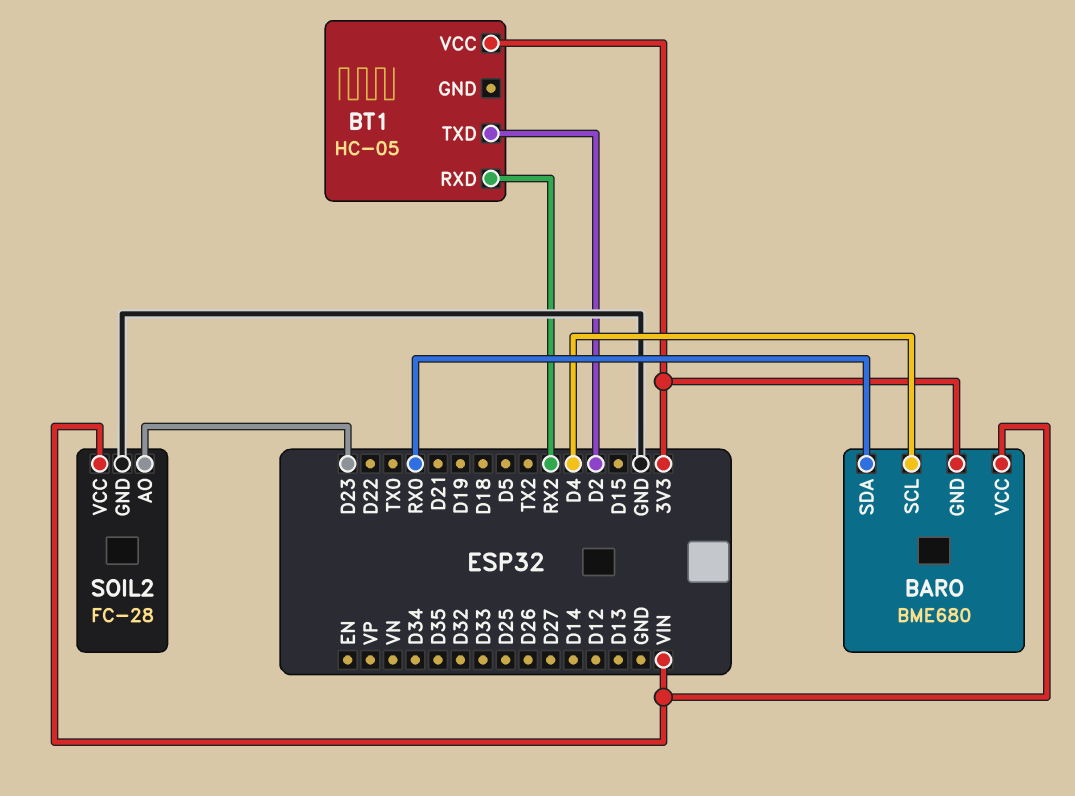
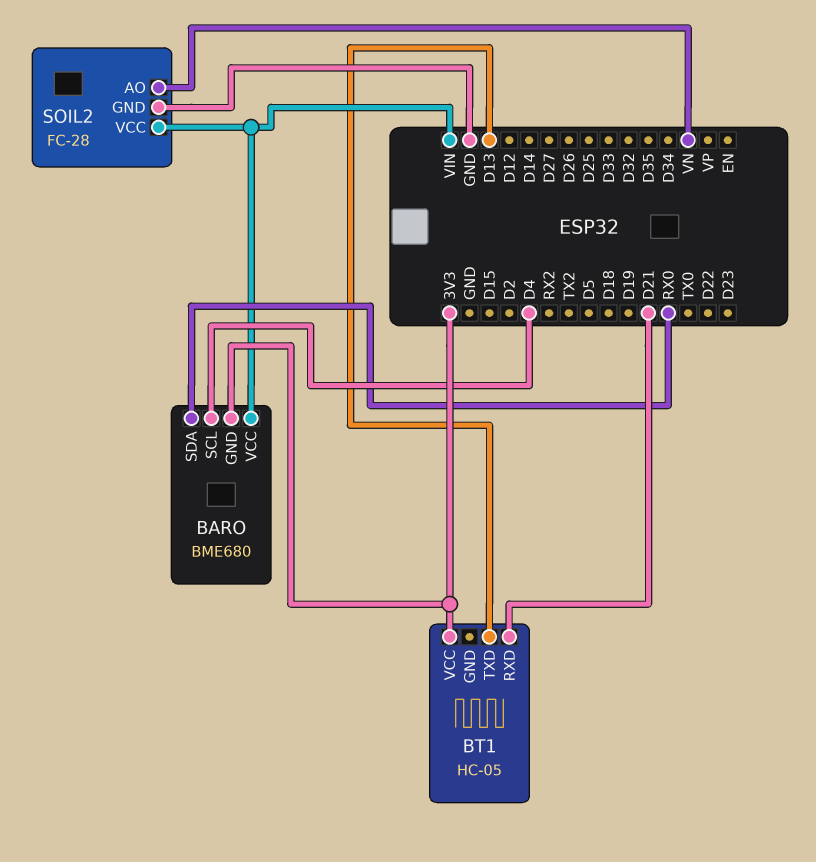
BT1 pin RXD: RX2 -> D21
BT1 pin TXD: D2 -> D13
SOIL2 pin AO: D23 -> VN

